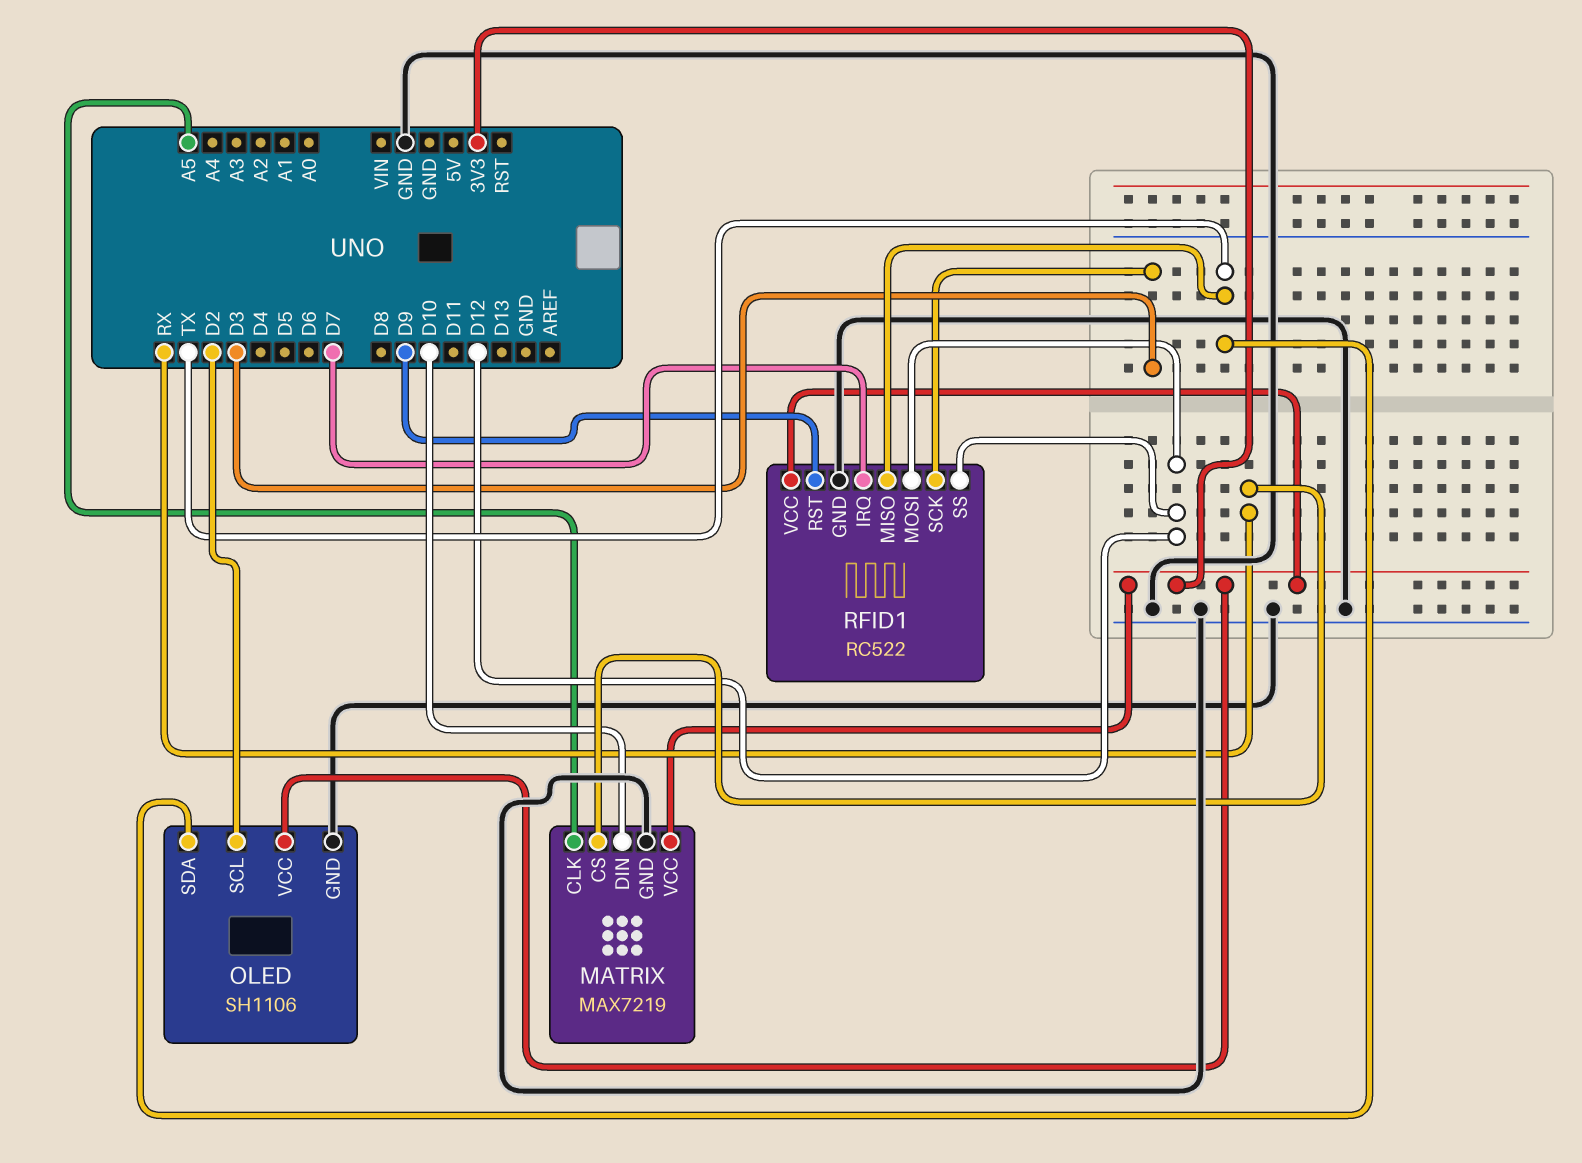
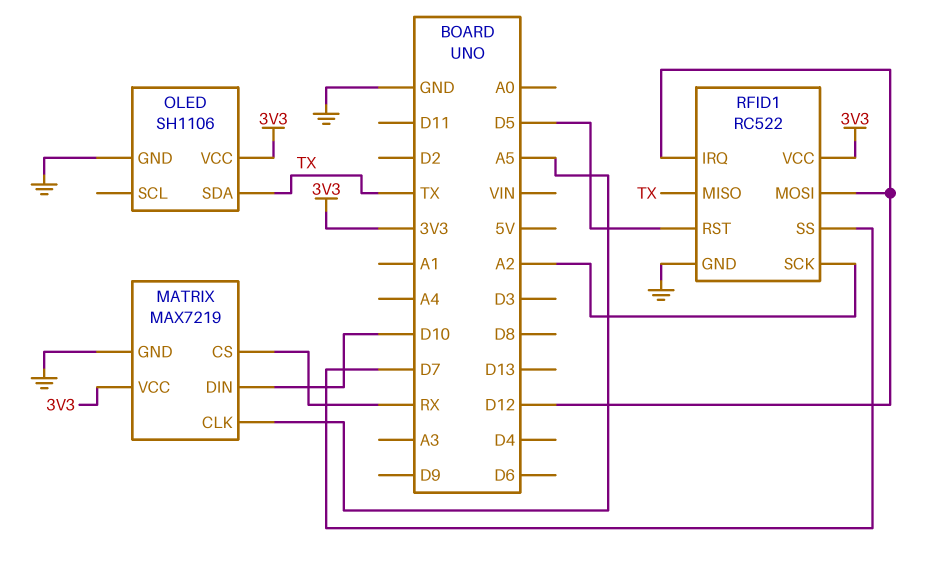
OLED pin SCL: D2 -> none
RFID1 pin IRQ: D7 -> D12
RFID1 pin RST: D9 -> D5
RFID1 pin SCK: D3 -> A2
RFID1 pin SS: D12 -> D7

